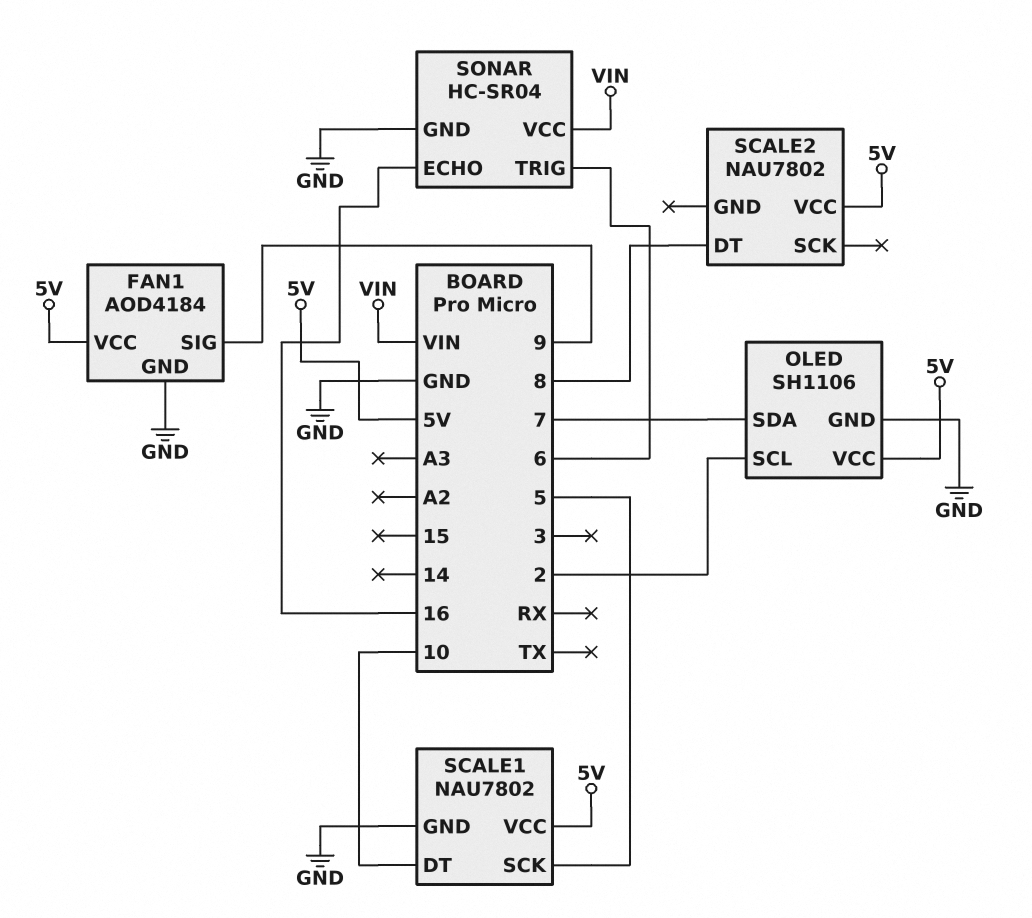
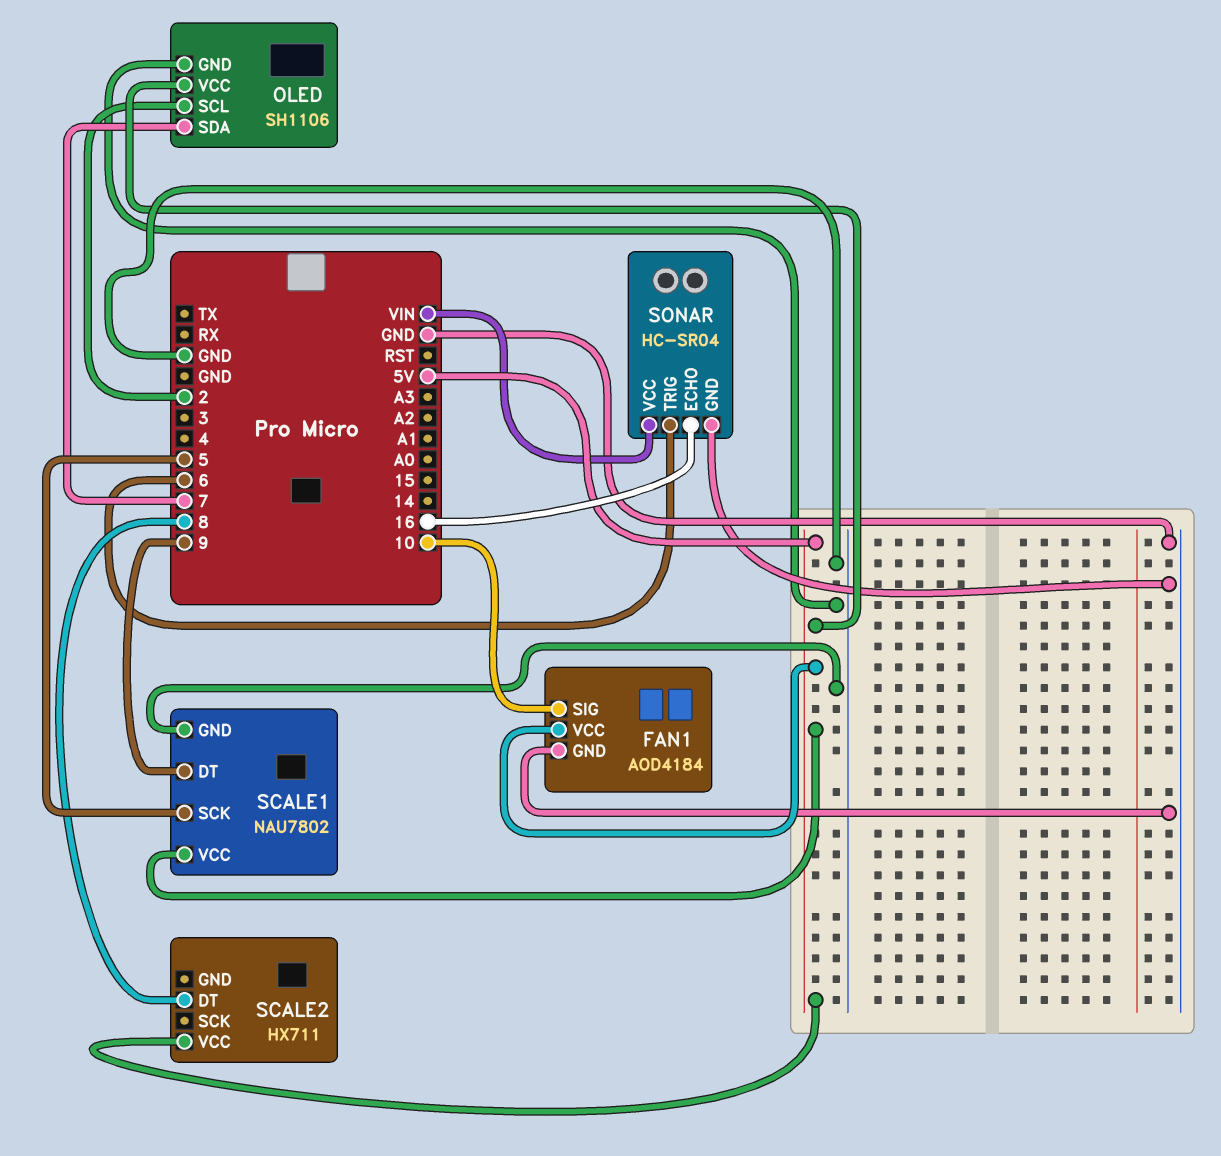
FAN1 pin SIG: 9 -> 10
SCALE1 pin DT: 10 -> 9
SCALE2: NAU7802 -> HX711

